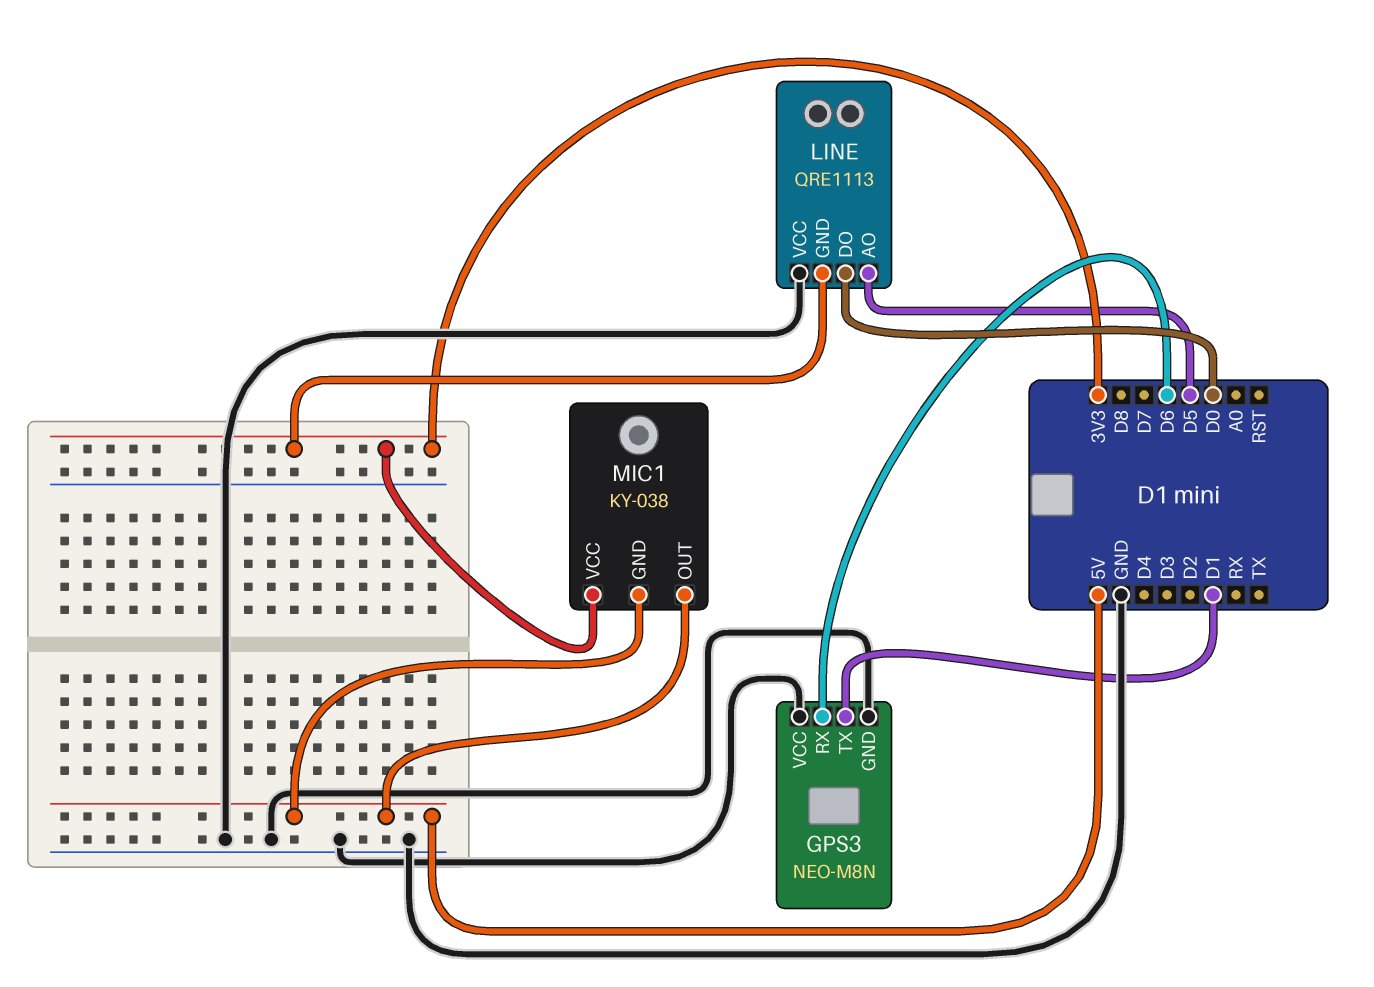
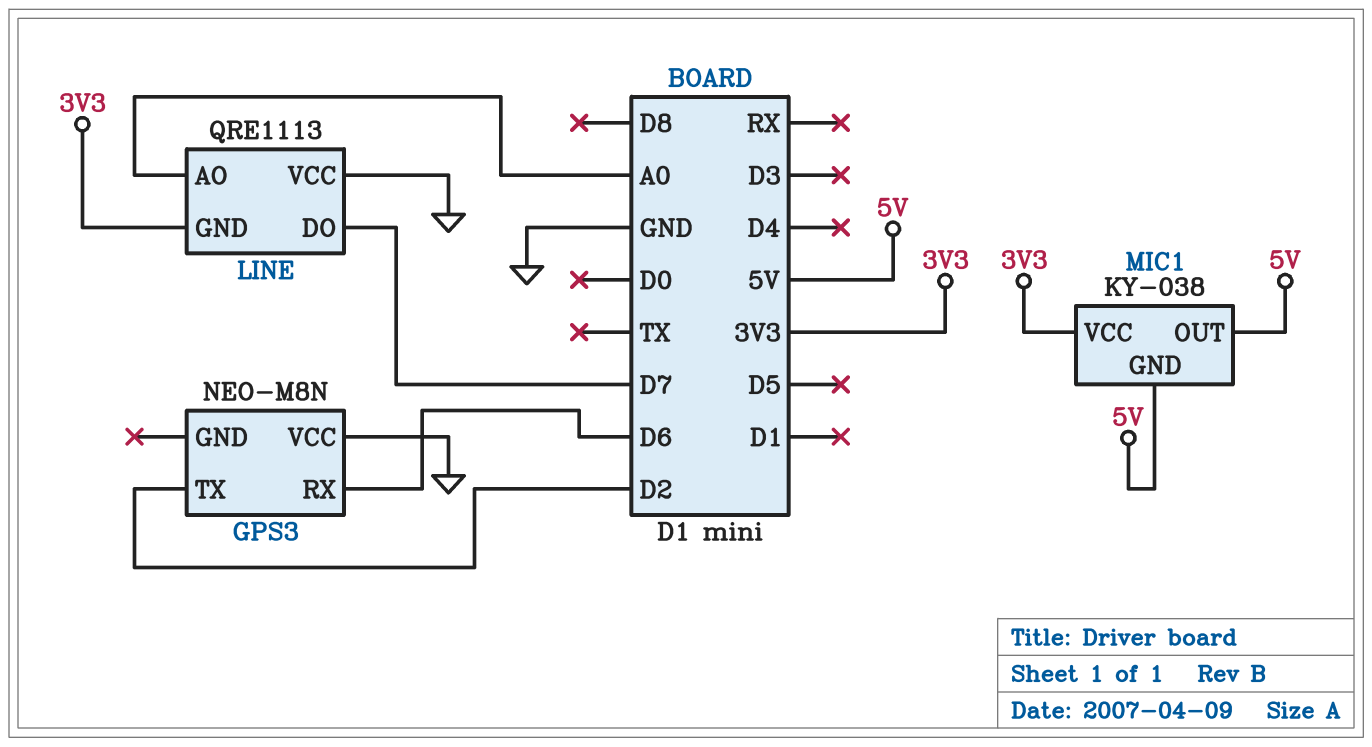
GPS3 pin GND: GND -> none
GPS3 pin TX: D1 -> D2
LINE pin AO: D5 -> A0
LINE pin DO: D0 -> D7

